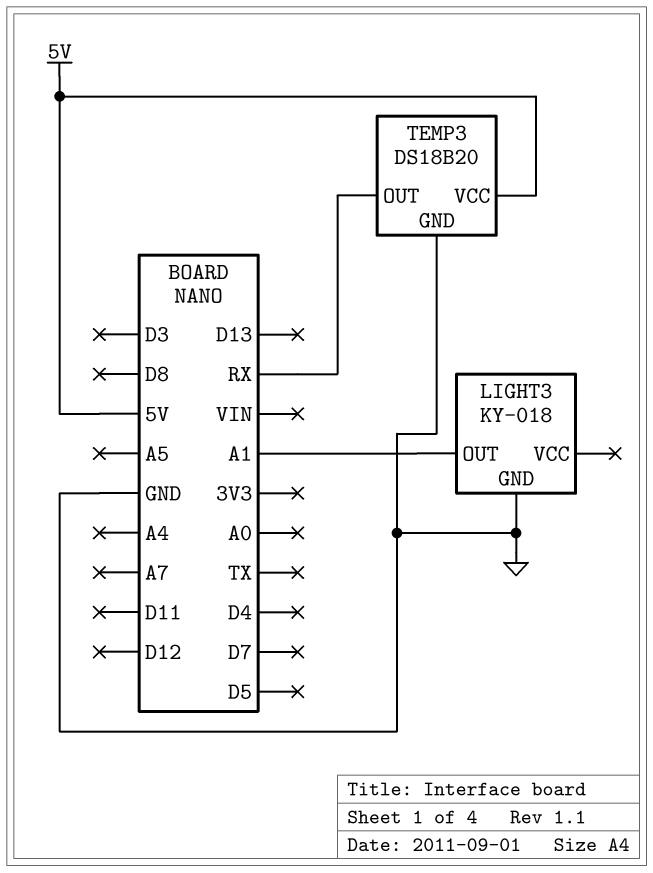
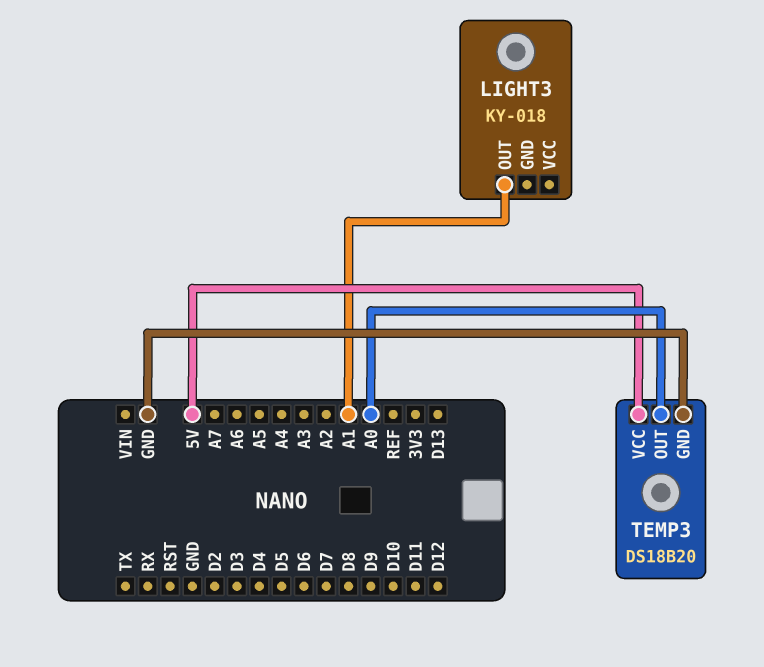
LIGHT3 pin GND: GND -> none
TEMP3 pin OUT: RX -> A0

